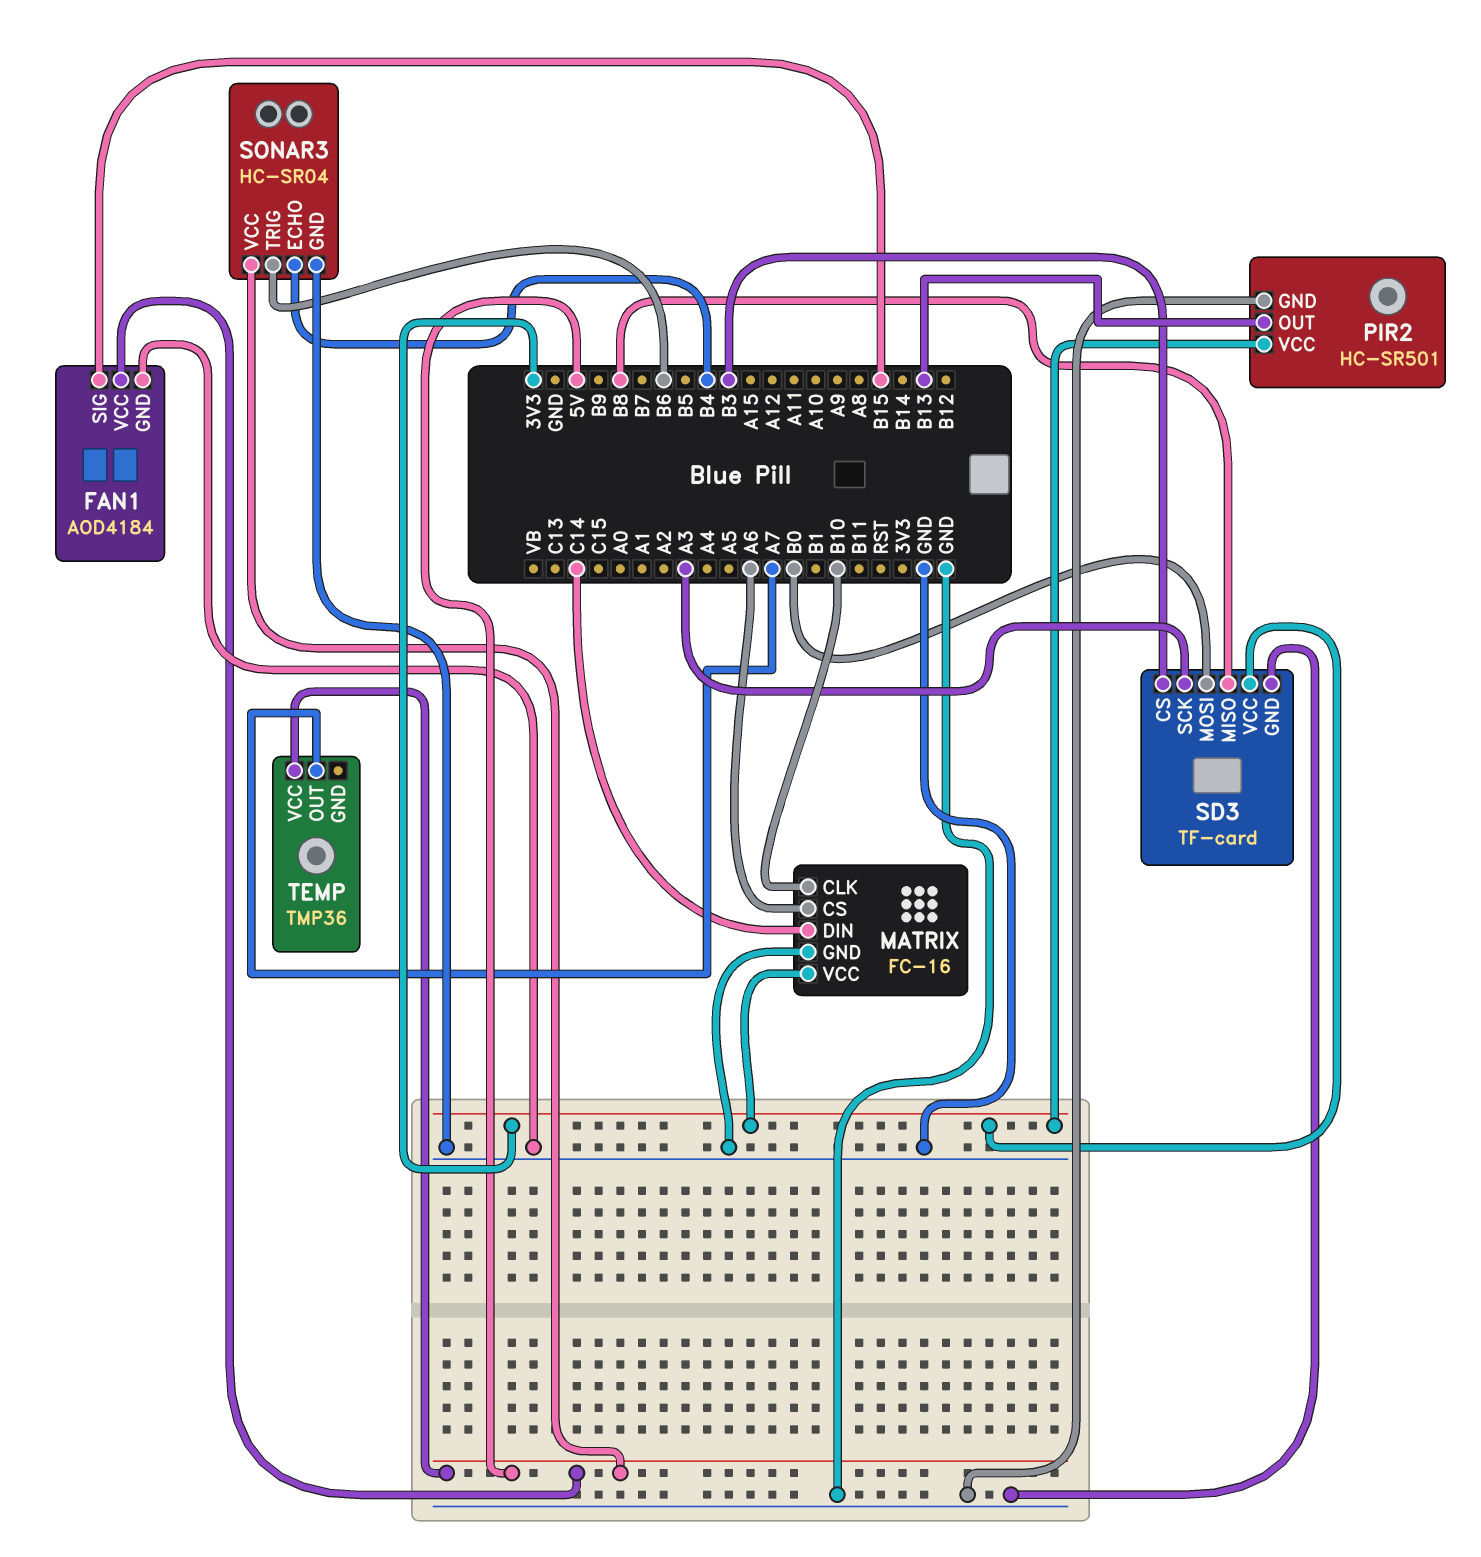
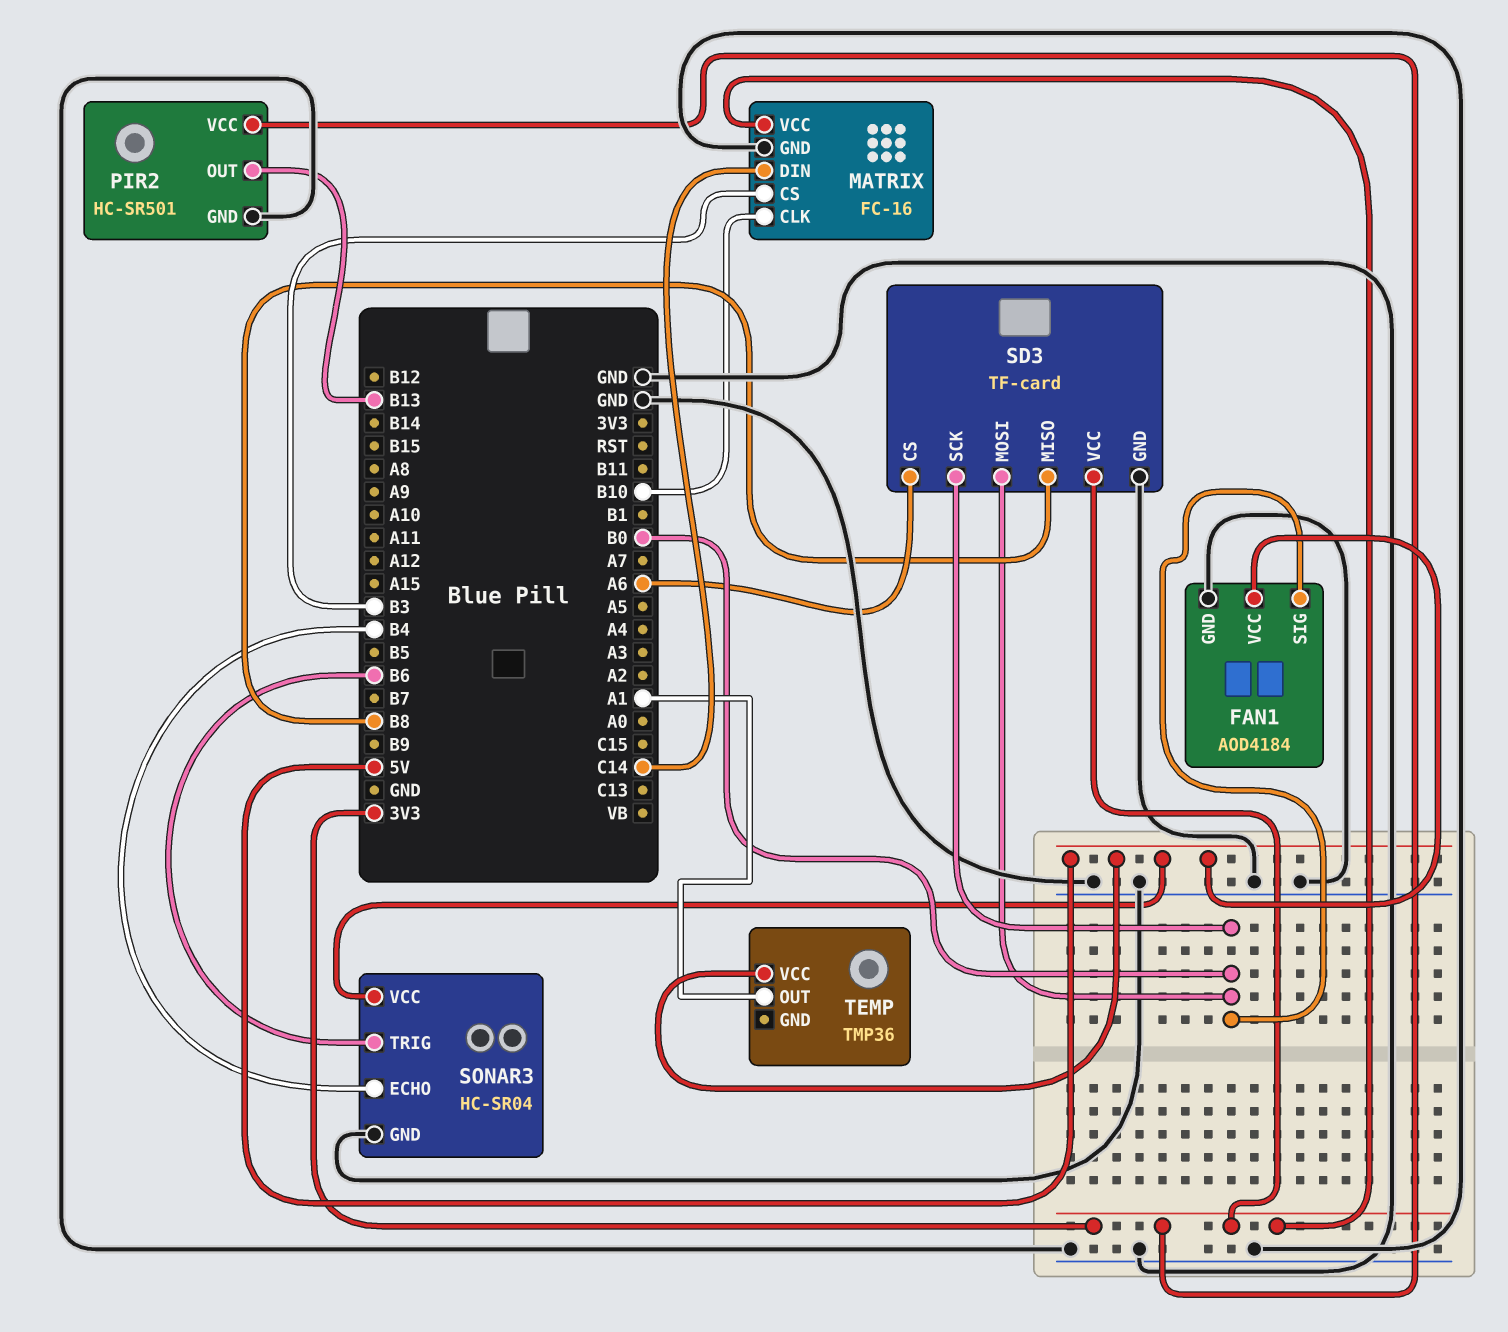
FAN1 pin SIG: B15 -> B0
MATRIX pin CS: A6 -> B3
SD3 pin CS: B3 -> A6
SD3 pin SCK: A3 -> B0
TEMP pin OUT: A7 -> A1

